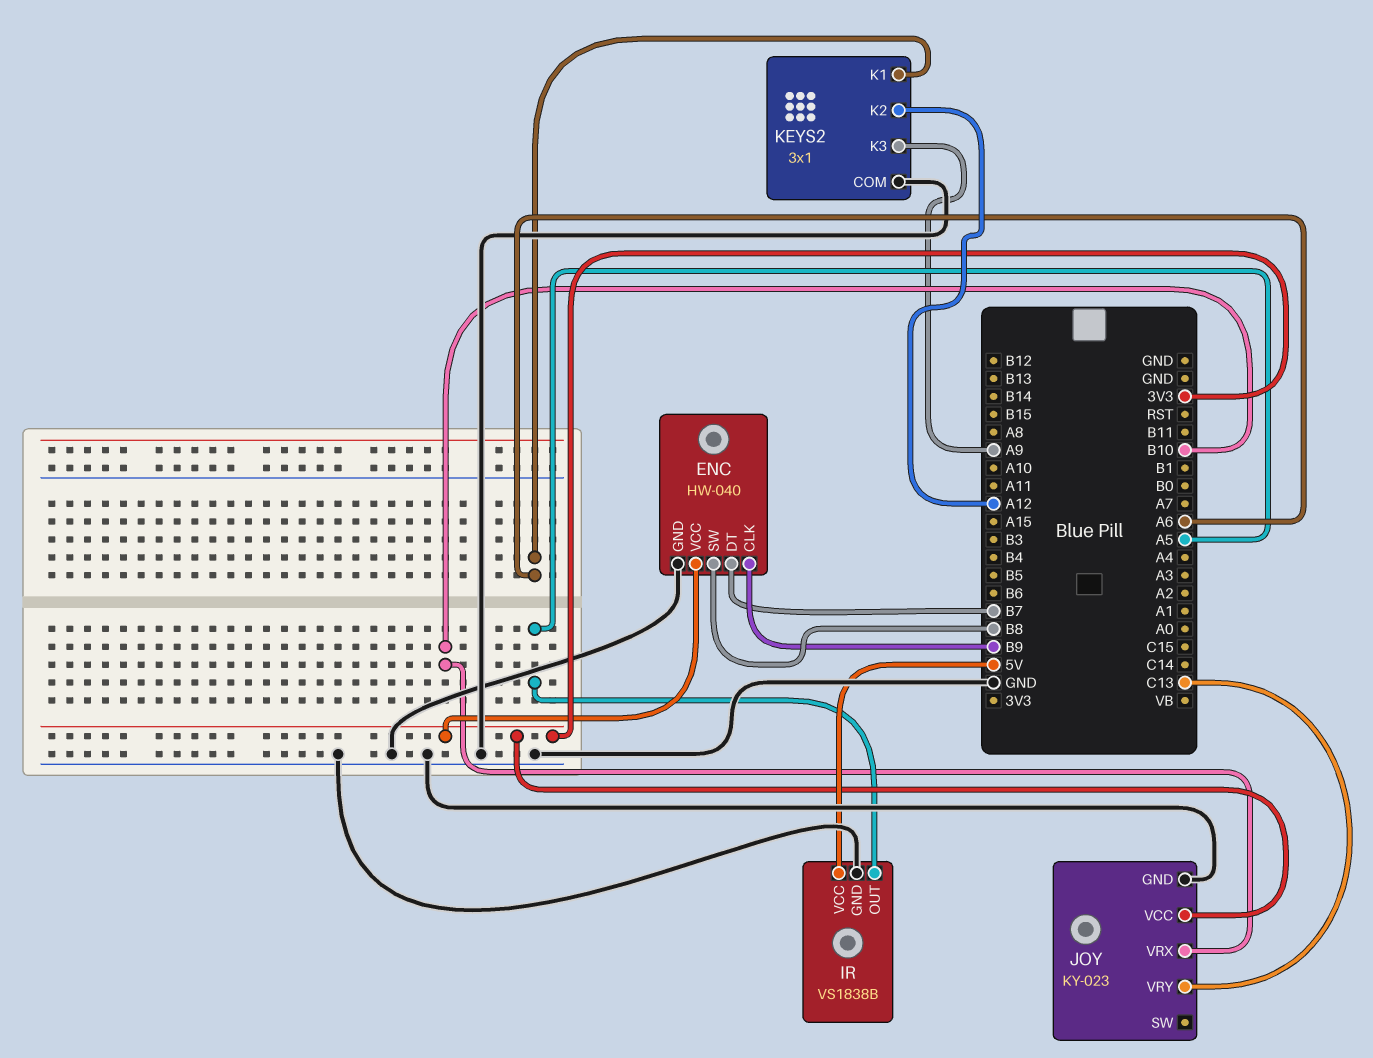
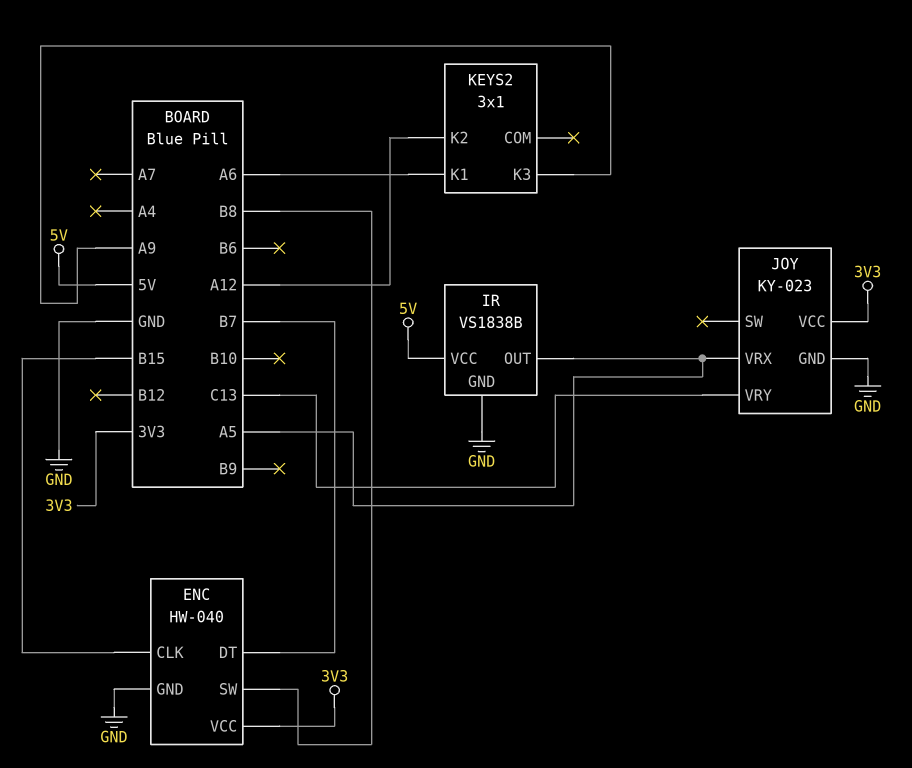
ENC pin CLK: B9 -> B15
JOY pin VRX: B10 -> A5
KEYS2 pin COM: GND -> none

